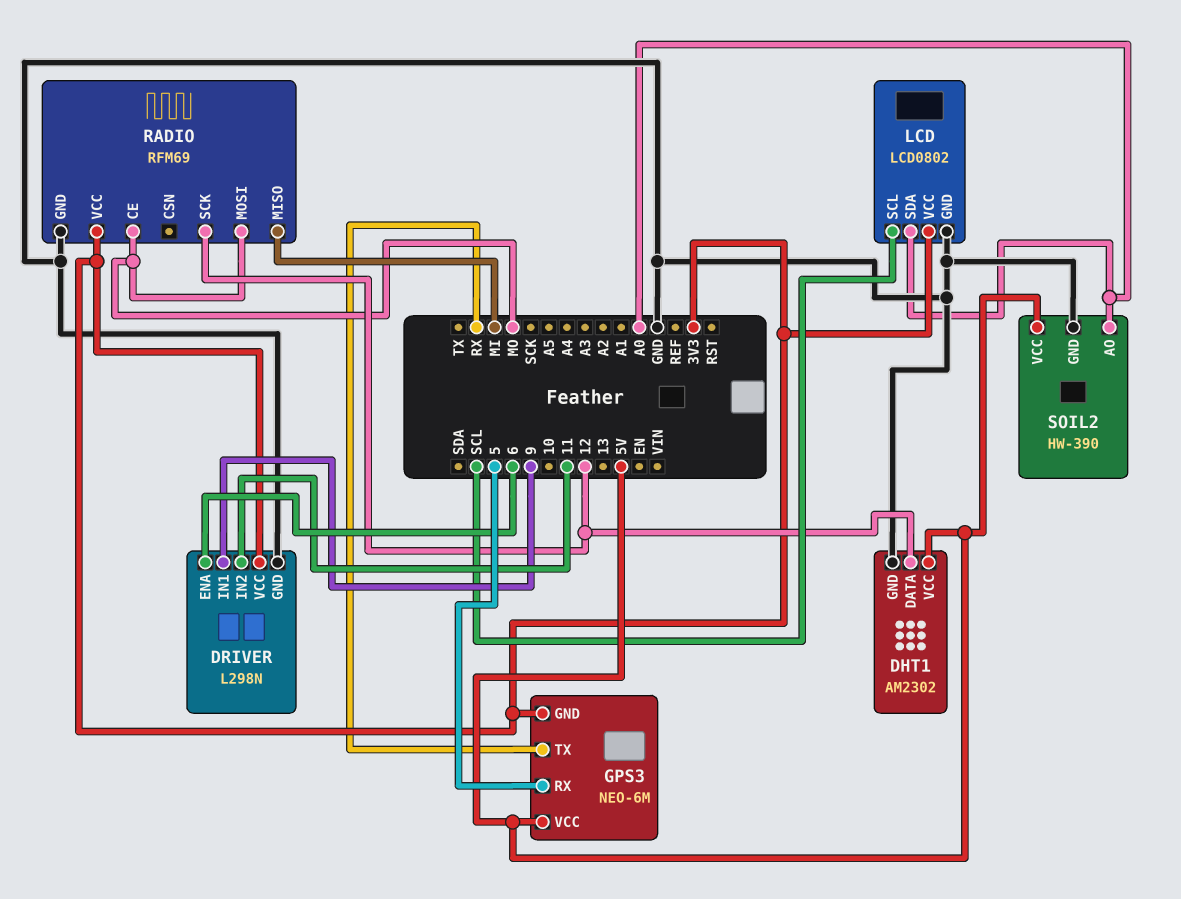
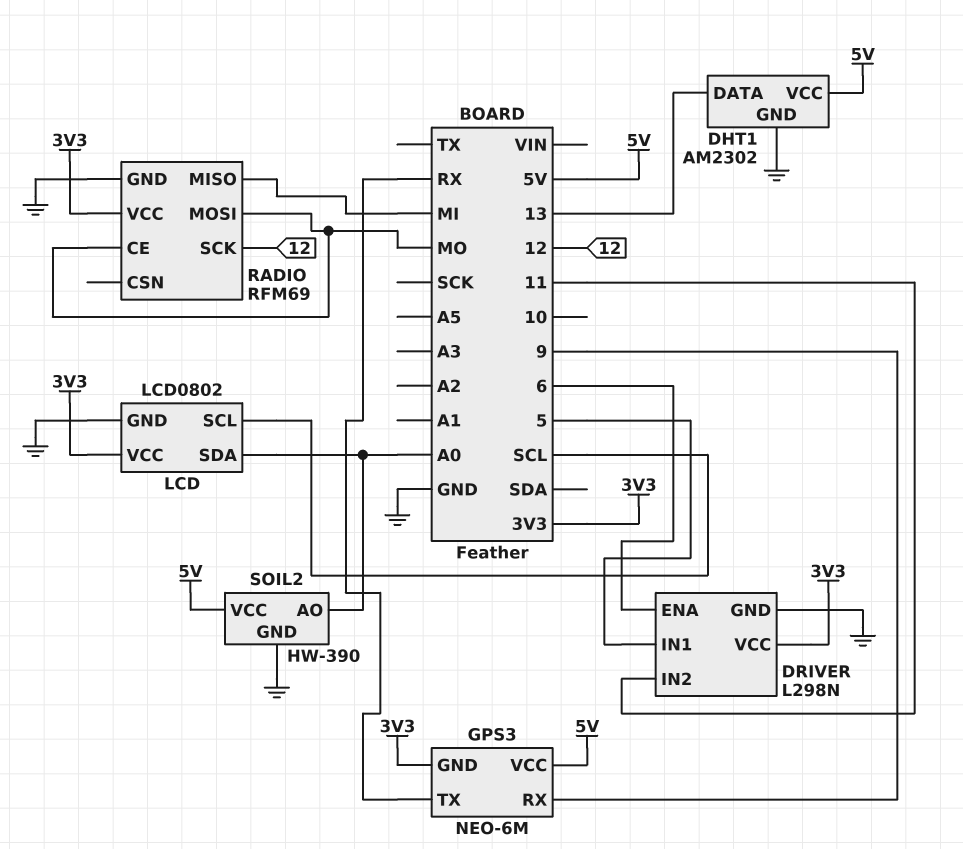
DHT1 pin DATA: 12 -> 13
DRIVER pin IN1: 9 -> 5
GPS3 pin RX: 5 -> 9

